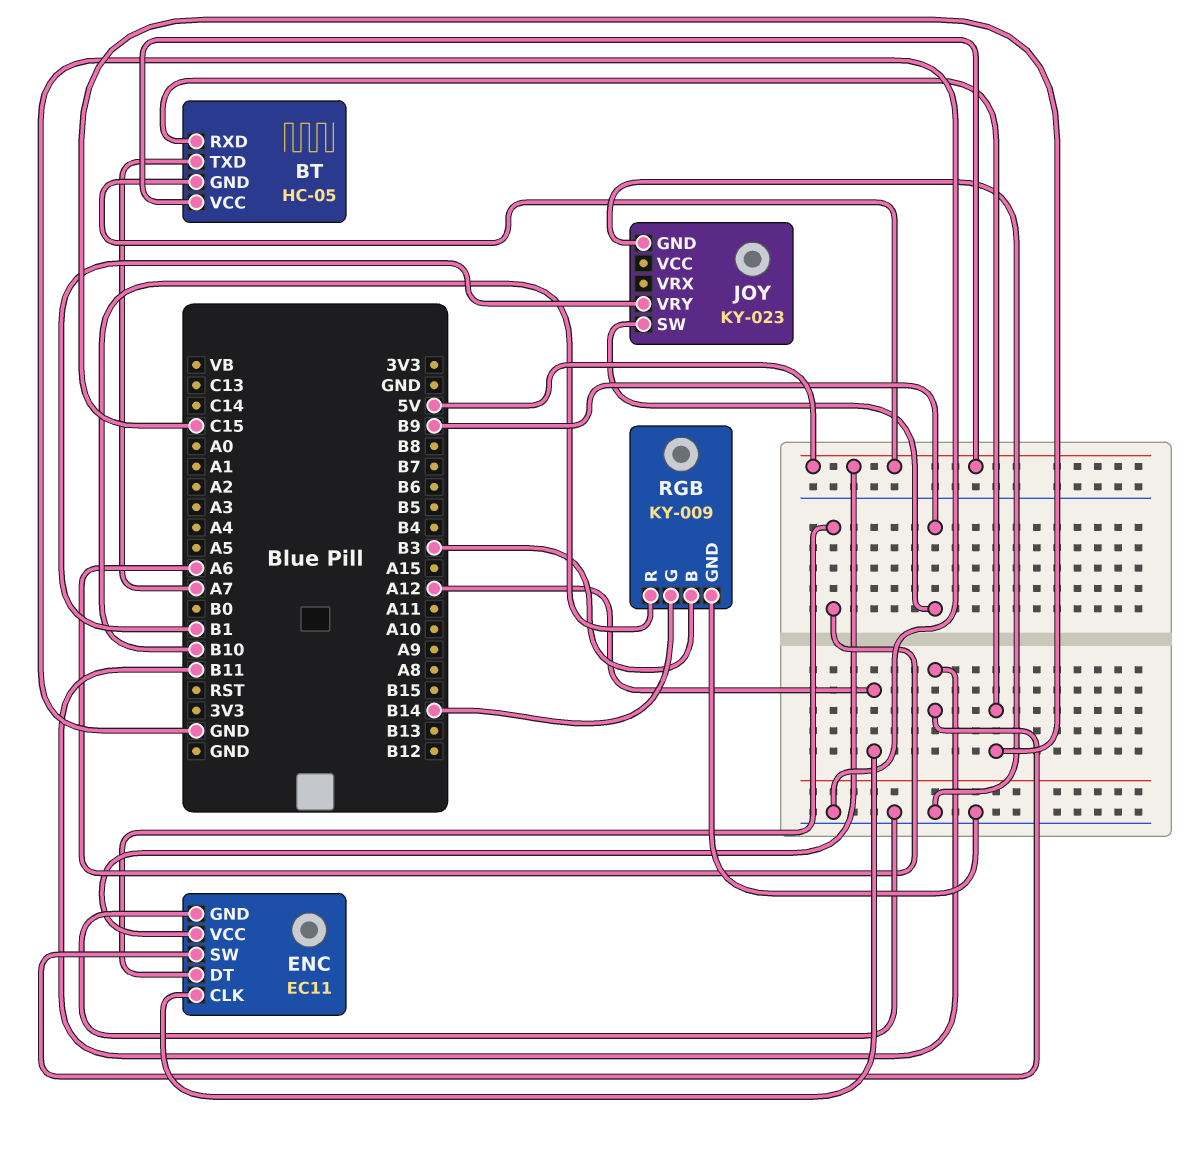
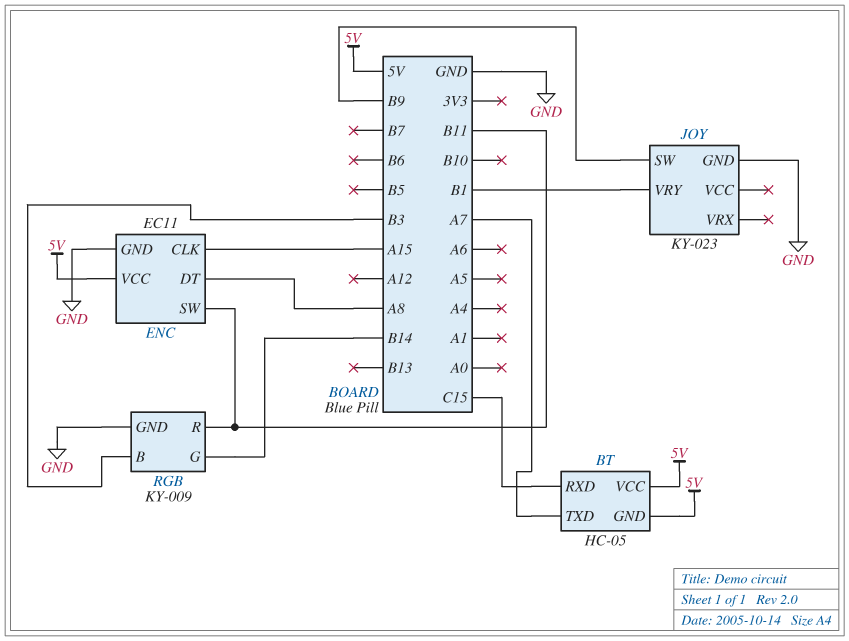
ENC pin CLK: A12 -> A15
ENC pin DT: A6 -> A8
RGB pin R: B10 -> B11

